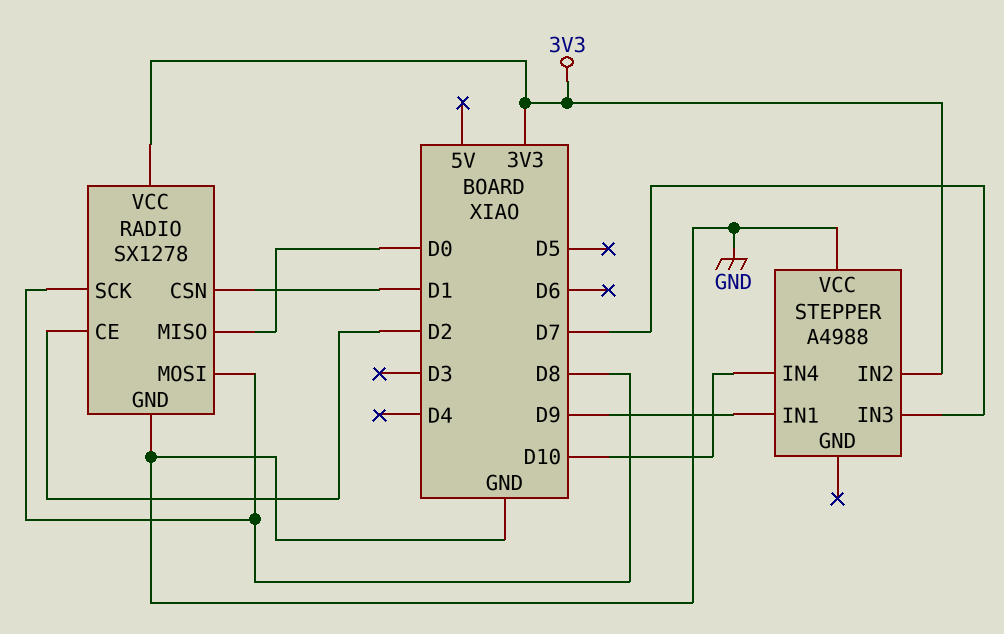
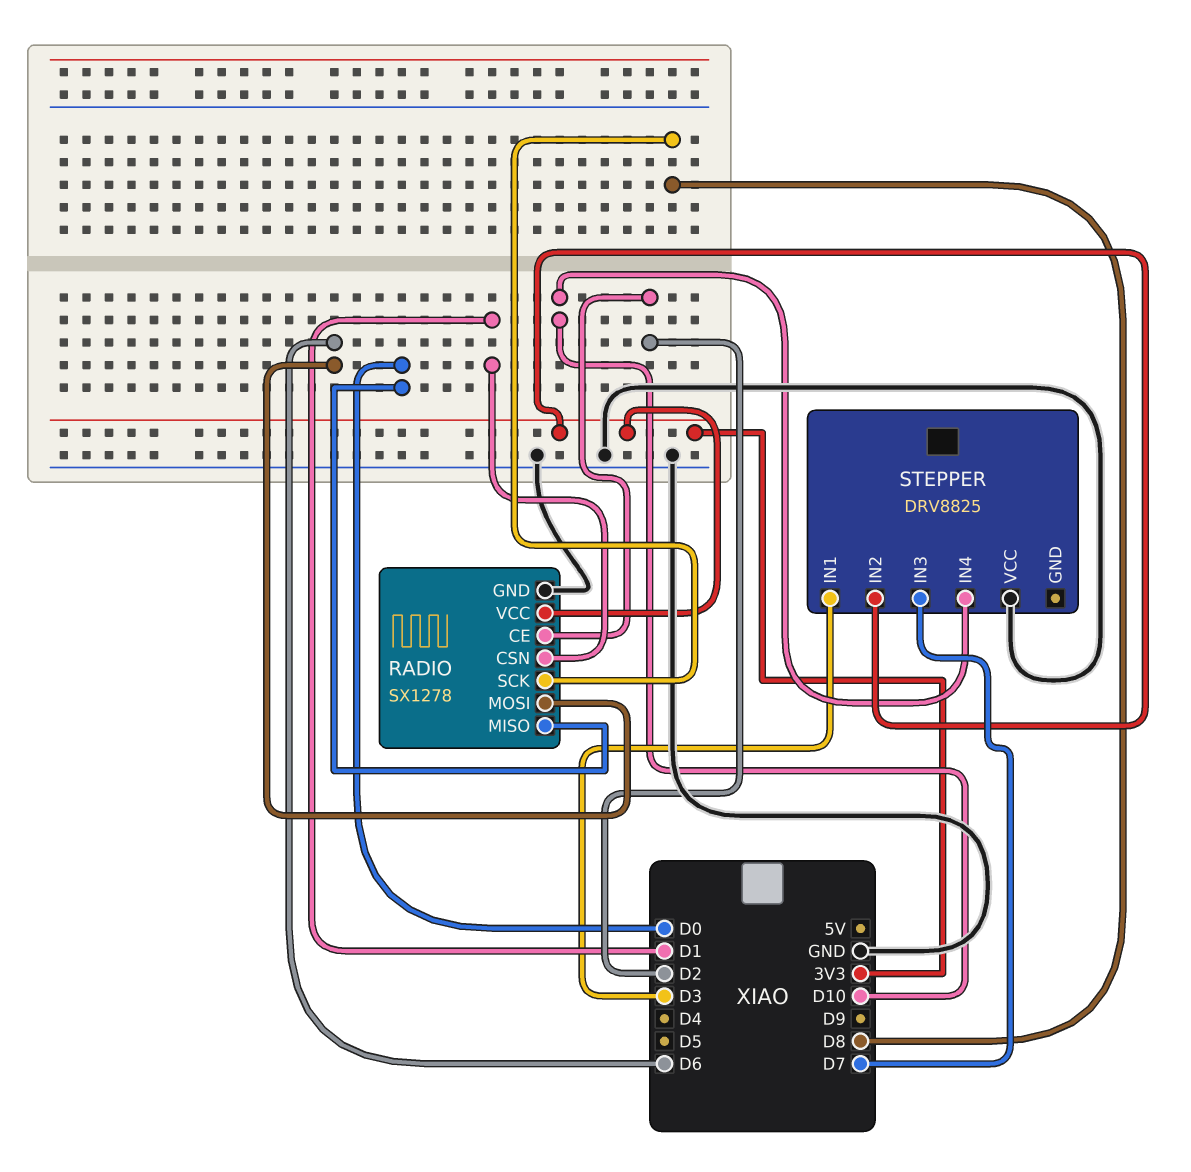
RADIO pin MOSI: D8 -> D6
STEPPER: A4988 -> DRV8825
STEPPER pin IN1: D9 -> D3

